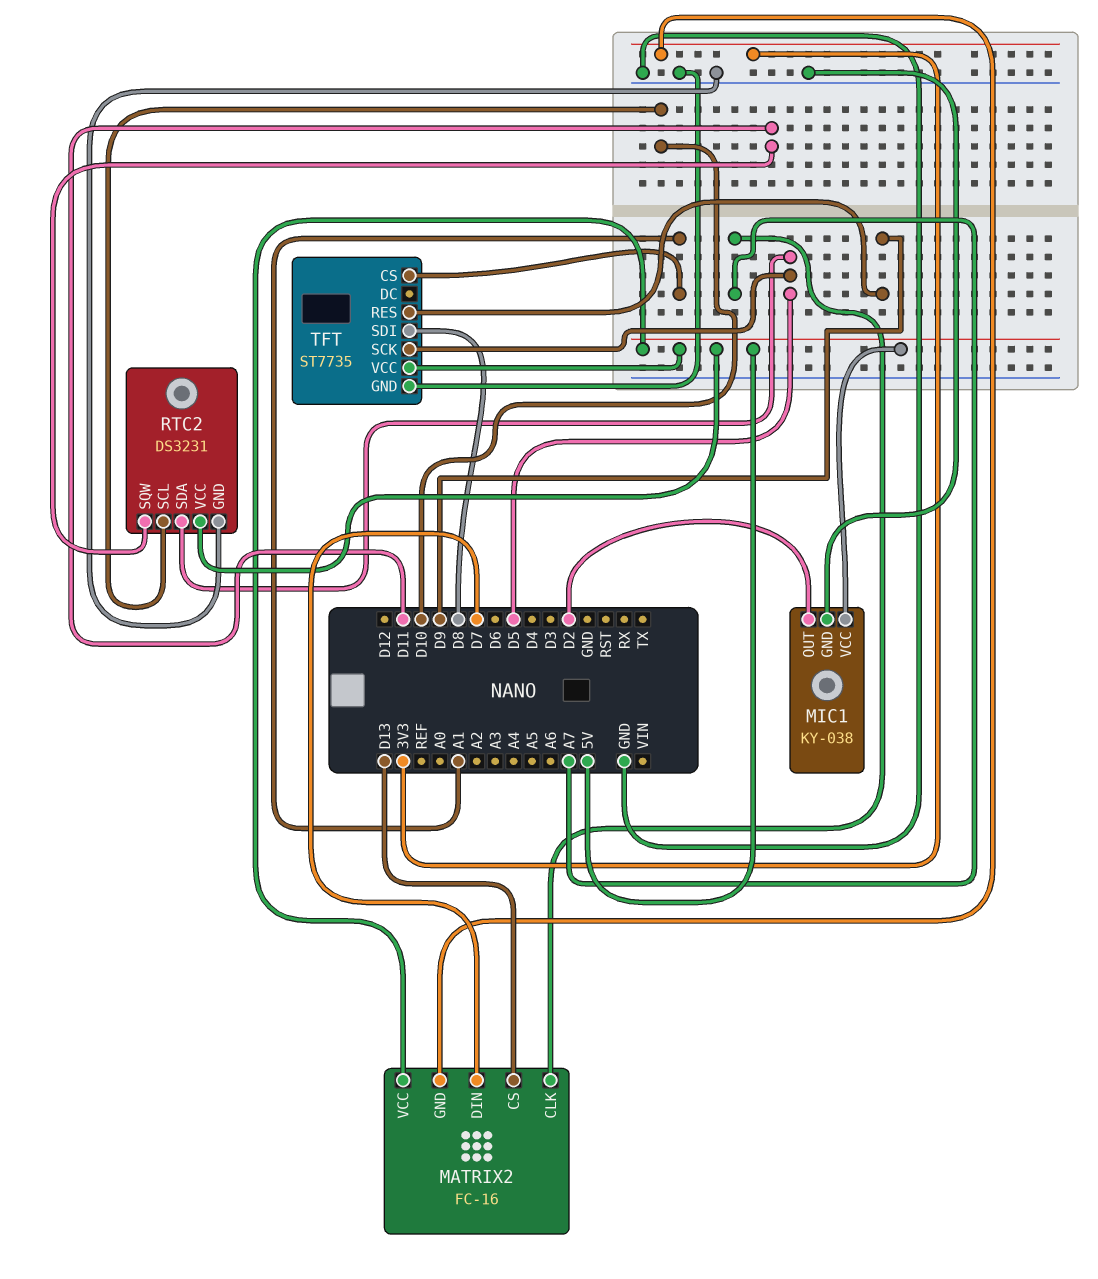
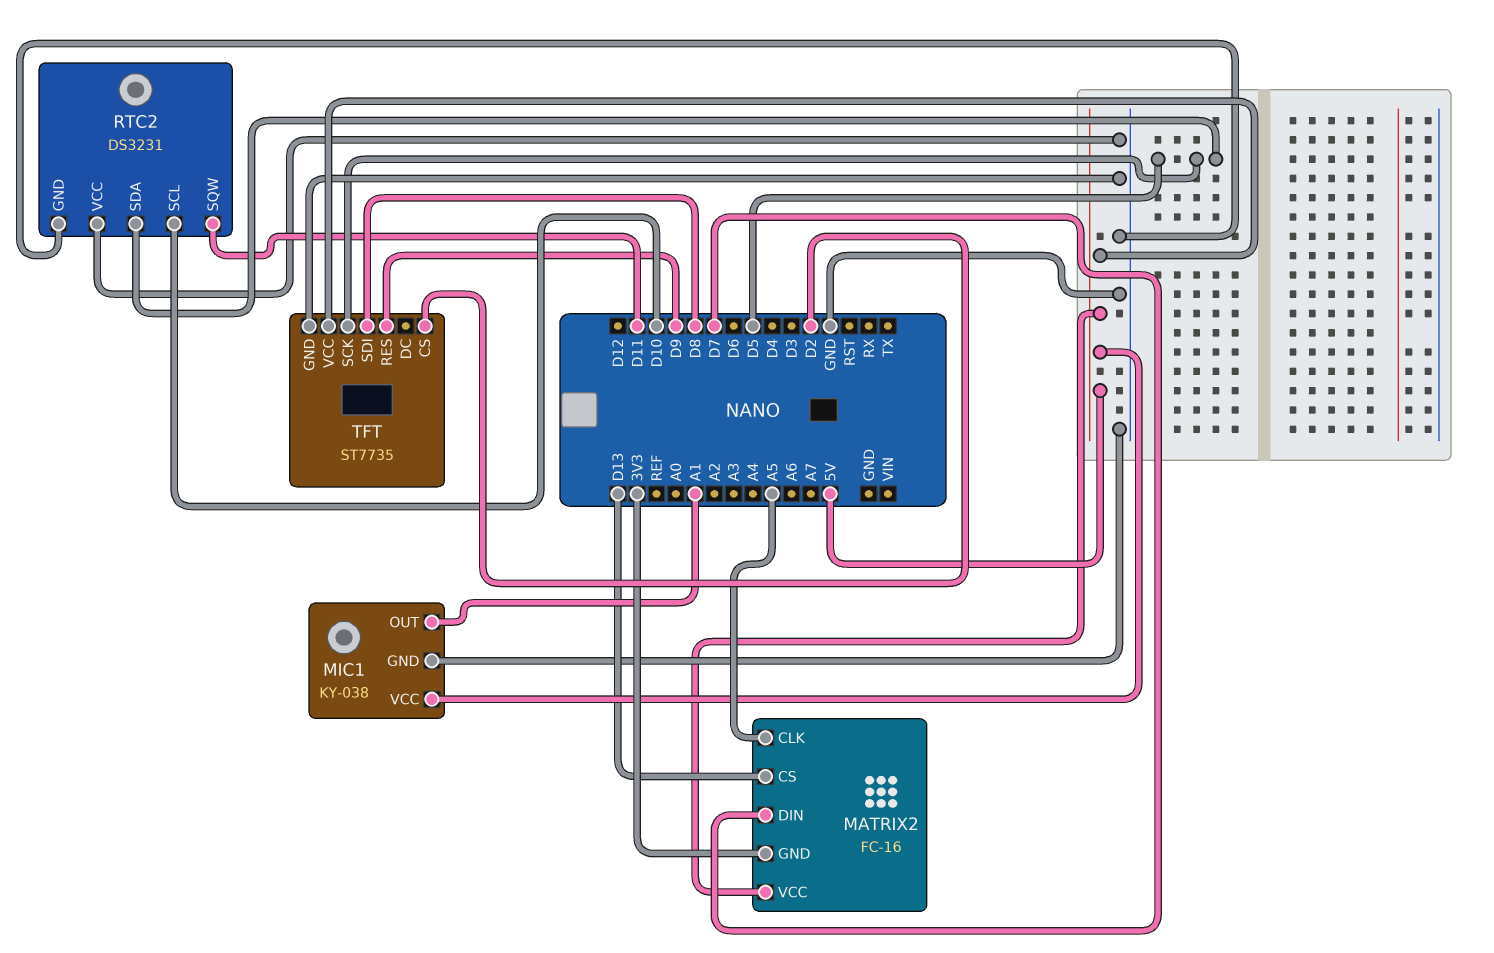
MATRIX2 pin CLK: A7 -> A5
MIC1 pin OUT: D2 -> A1
RTC2 pin VCC: 5V -> GND
TFT pin CS: A1 -> D2

